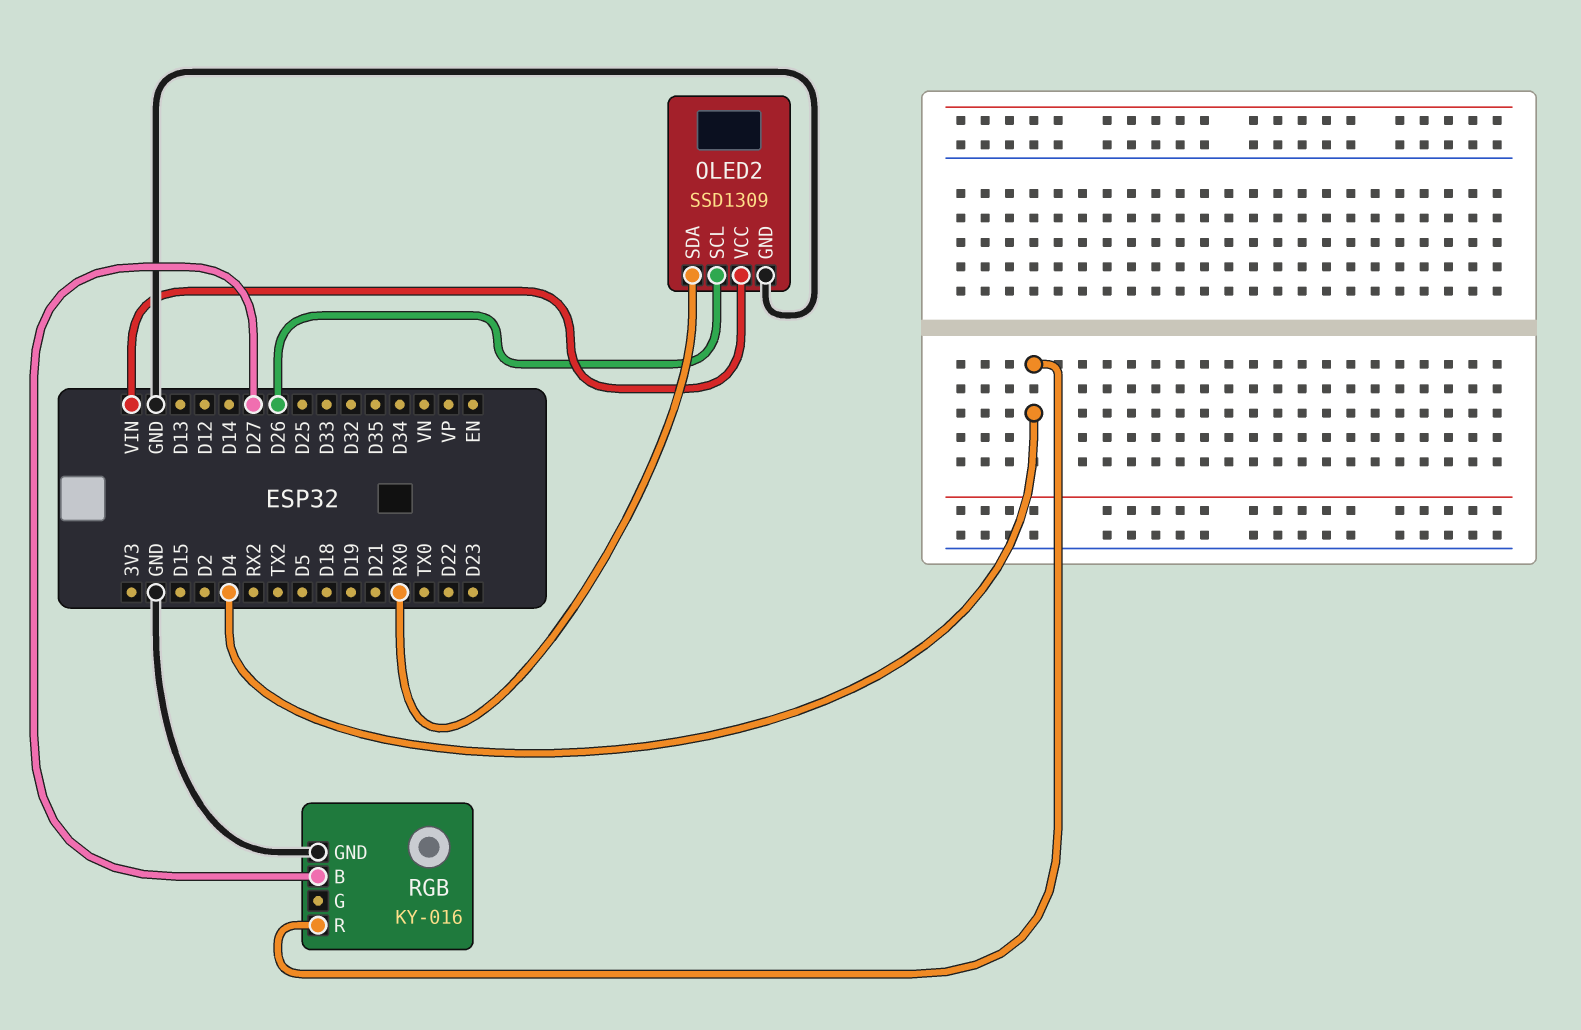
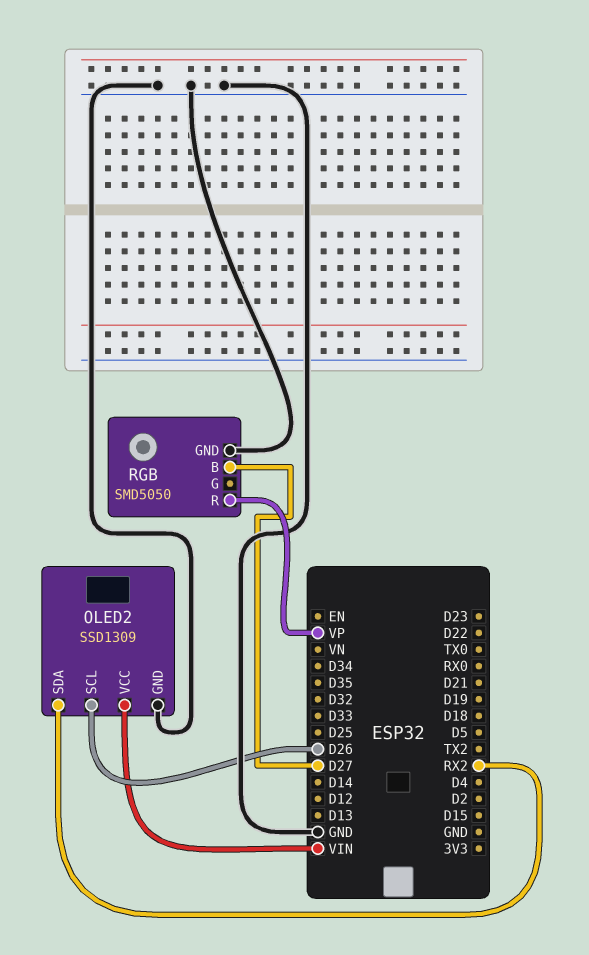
OLED2 pin SDA: RX0 -> RX2
RGB: KY-016 -> SMD5050
RGB pin R: D4 -> VP

